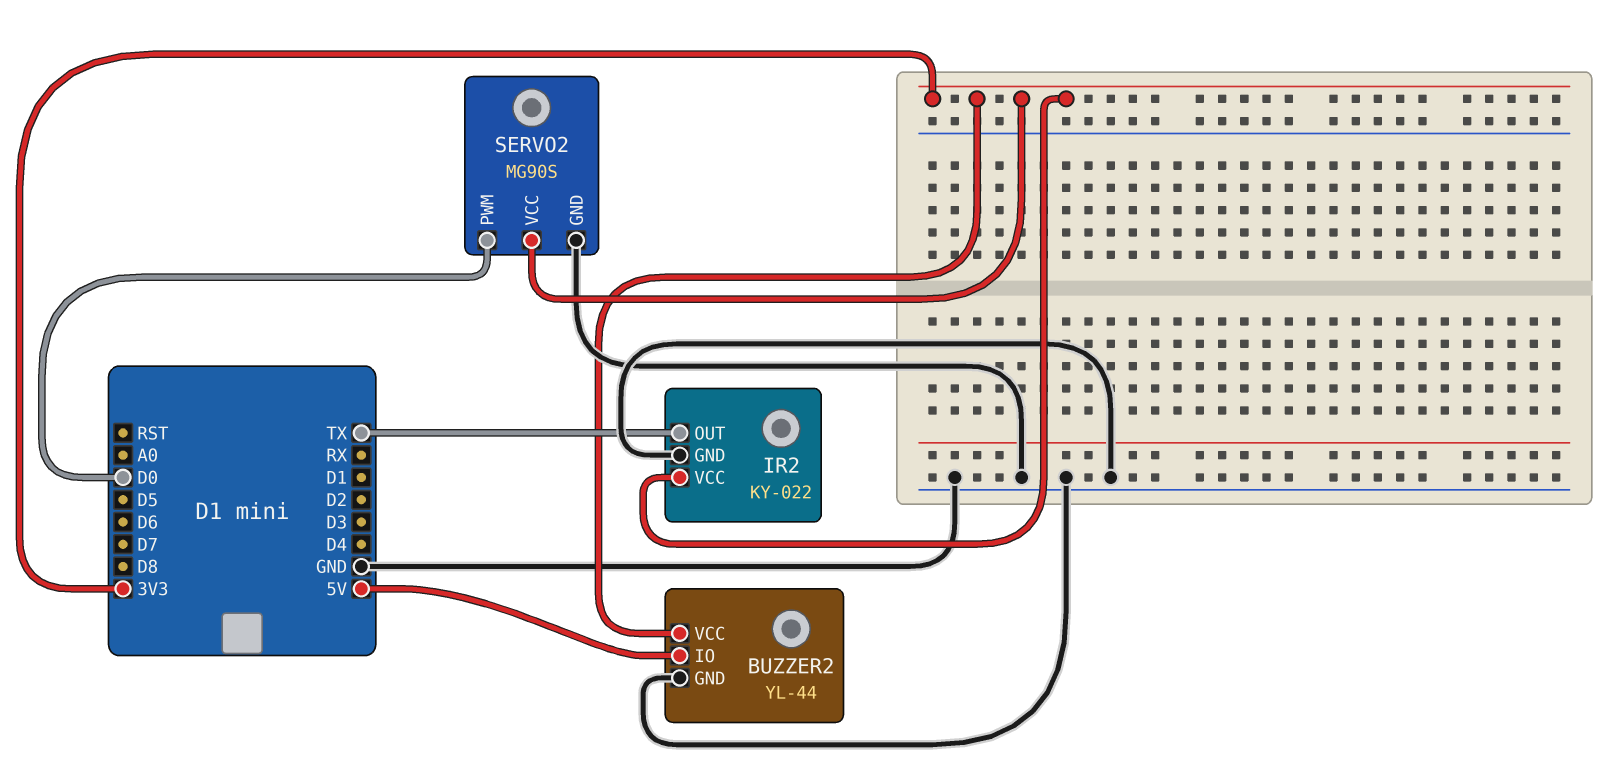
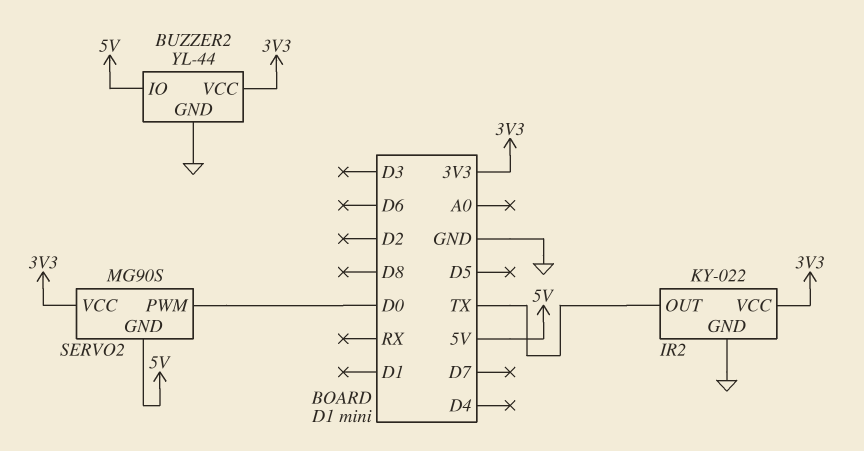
SERVO2 pin GND: GND -> 5V

